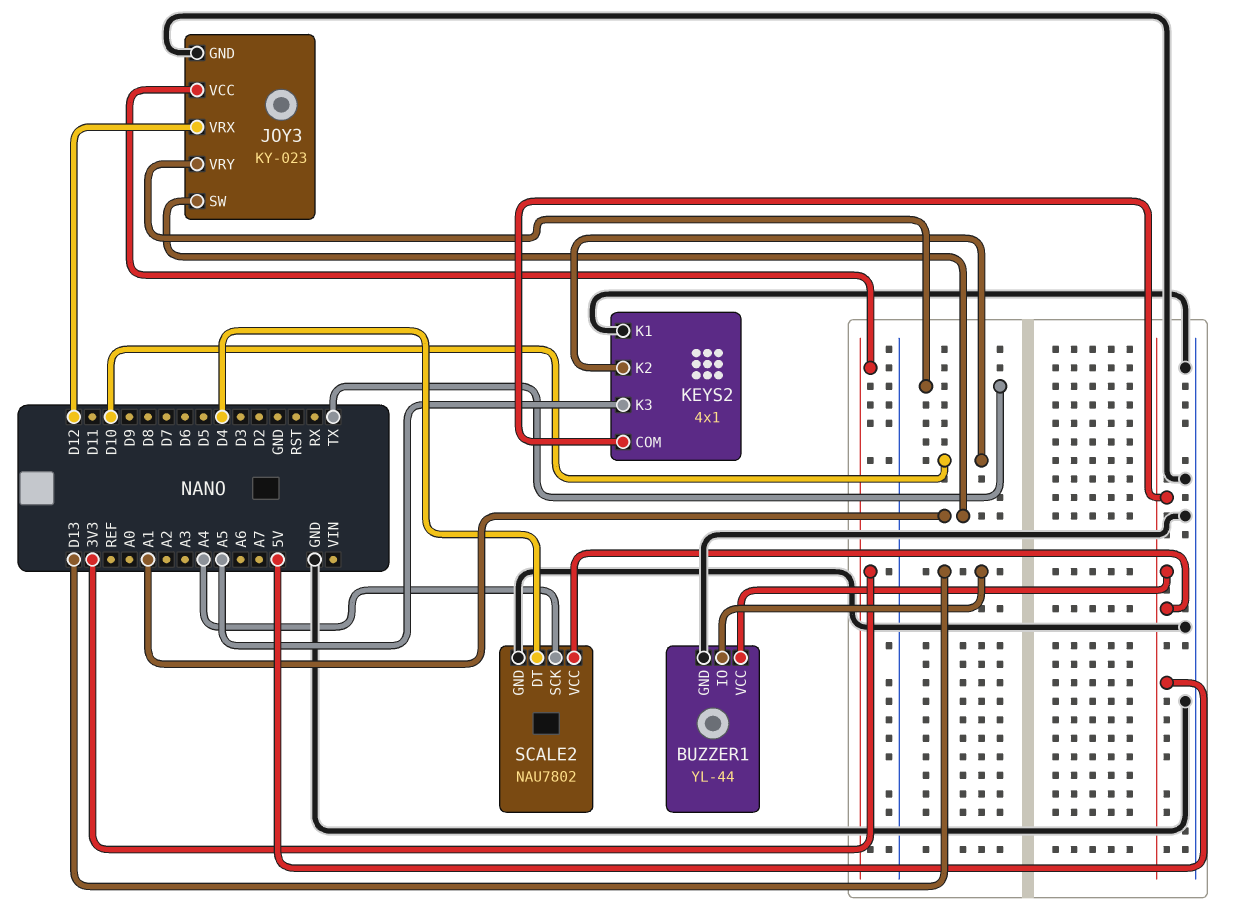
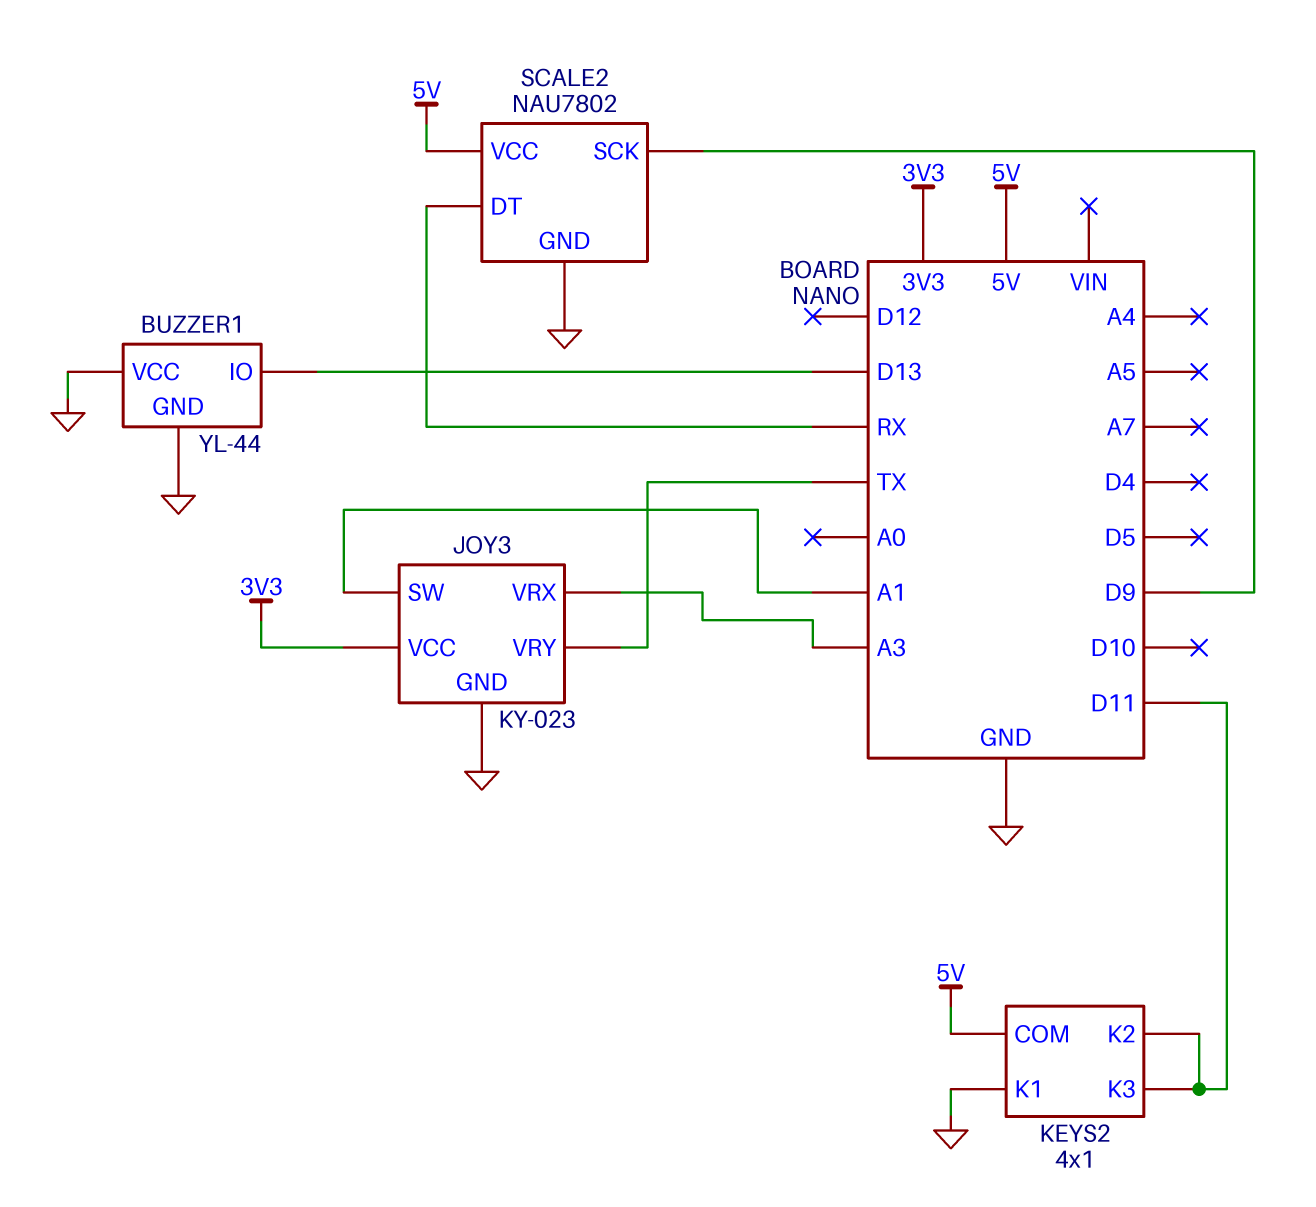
BUZZER1 pin VCC: 5V -> GND
JOY3 pin VRX: D12 -> A3
KEYS2 pin K2: D10 -> D11
KEYS2 pin K3: A5 -> D11
SCALE2 pin DT: D4 -> RX
SCALE2 pin SCK: A4 -> D9

